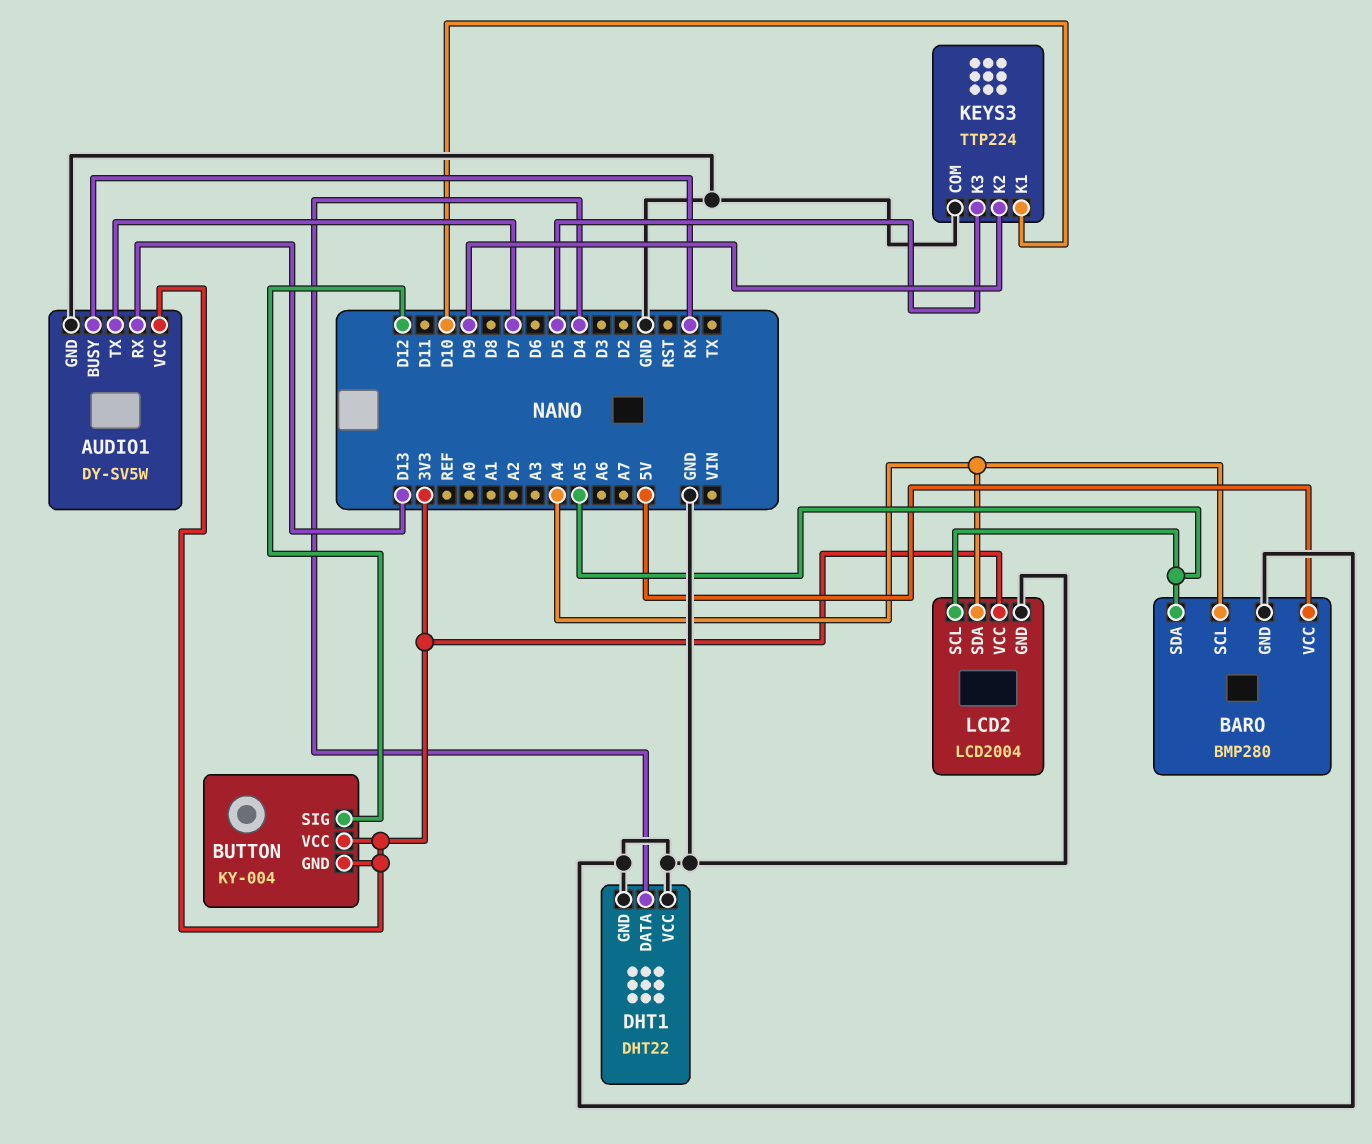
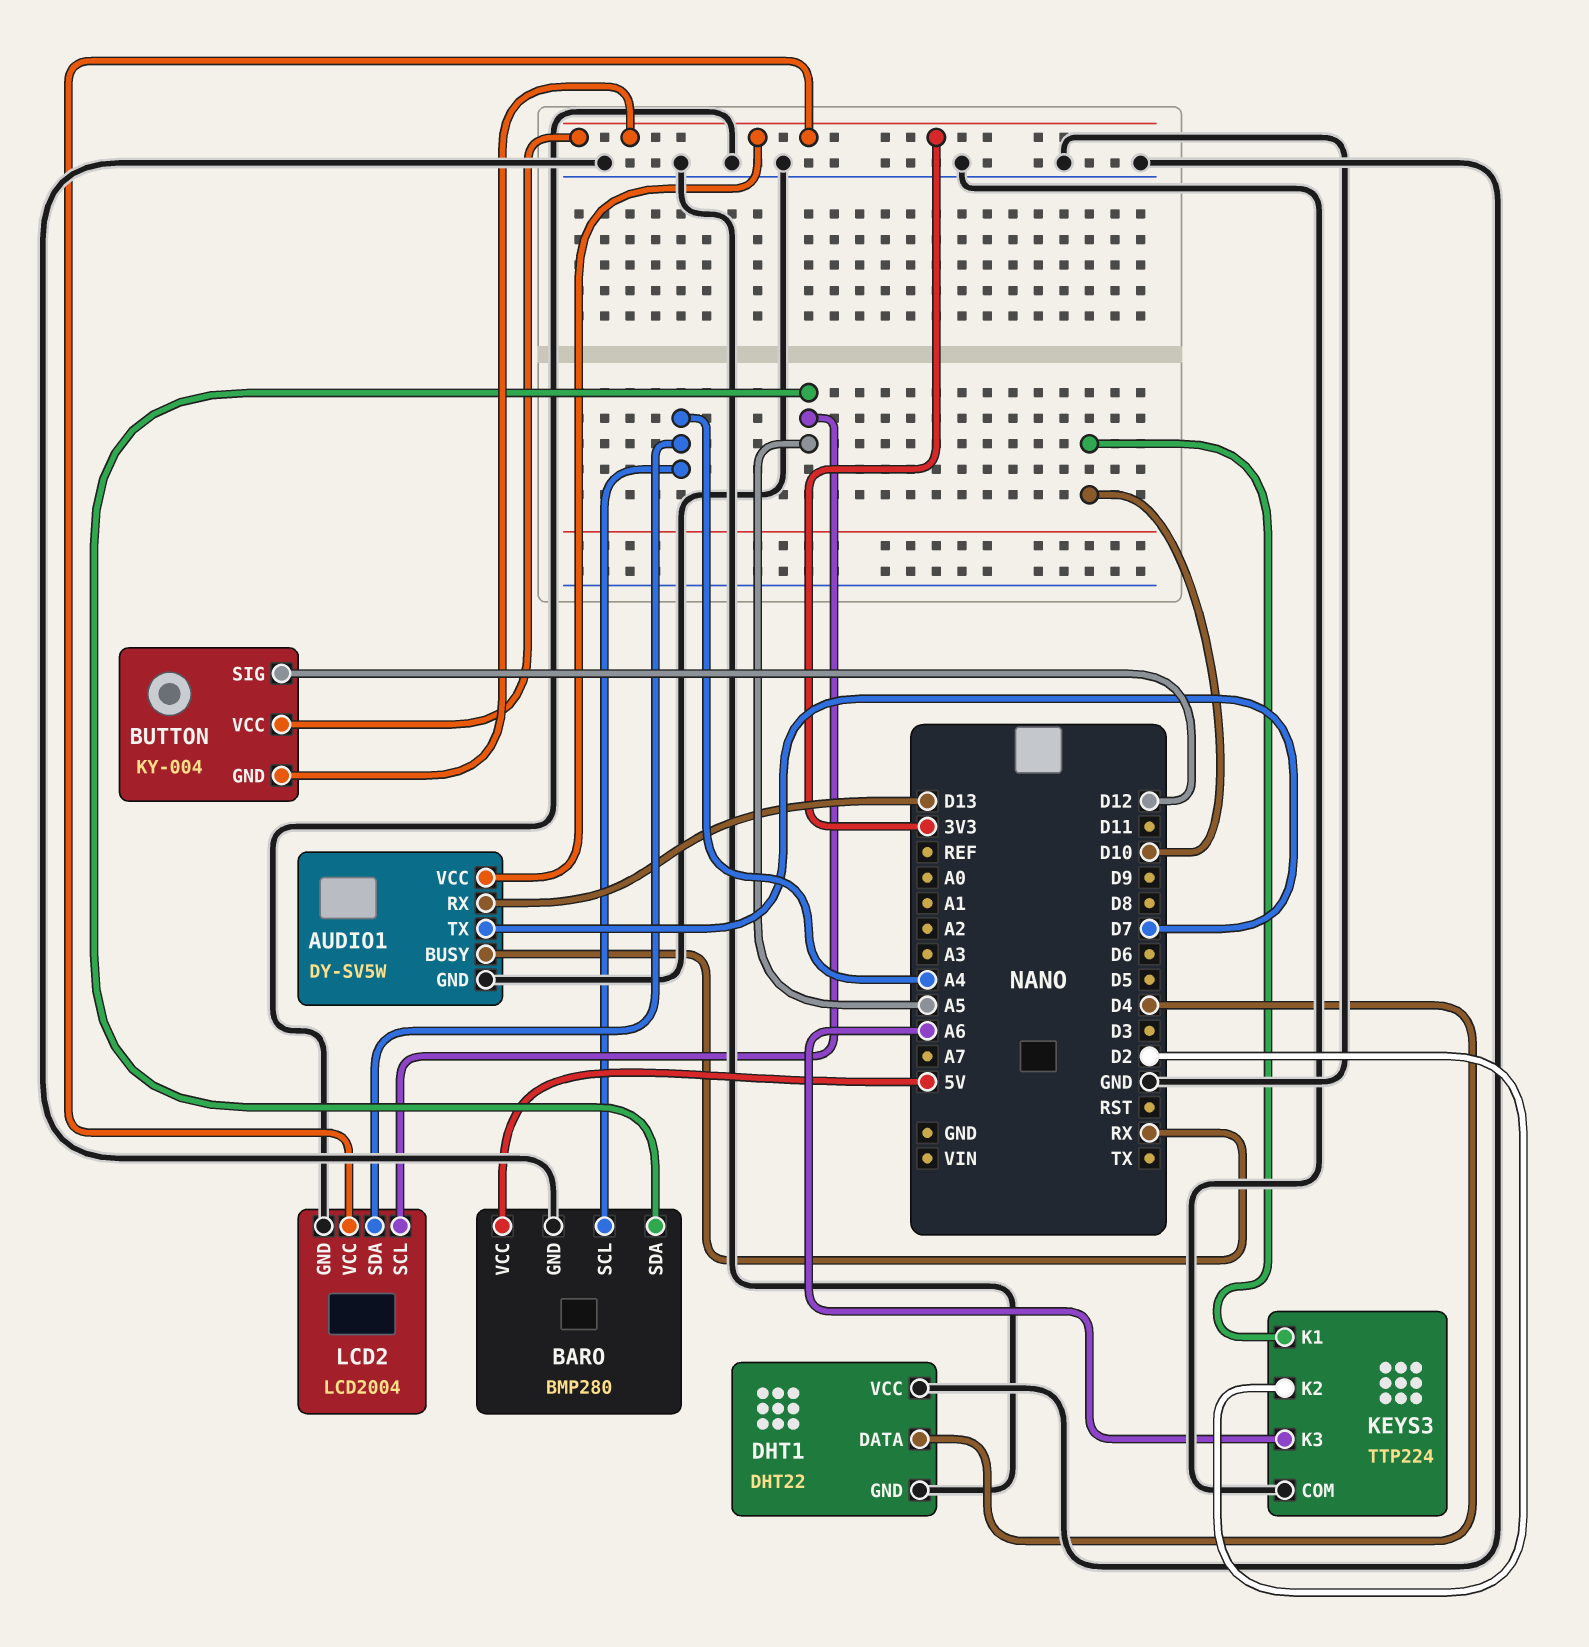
KEYS3 pin K2: D9 -> D2
KEYS3 pin K3: D5 -> A6

